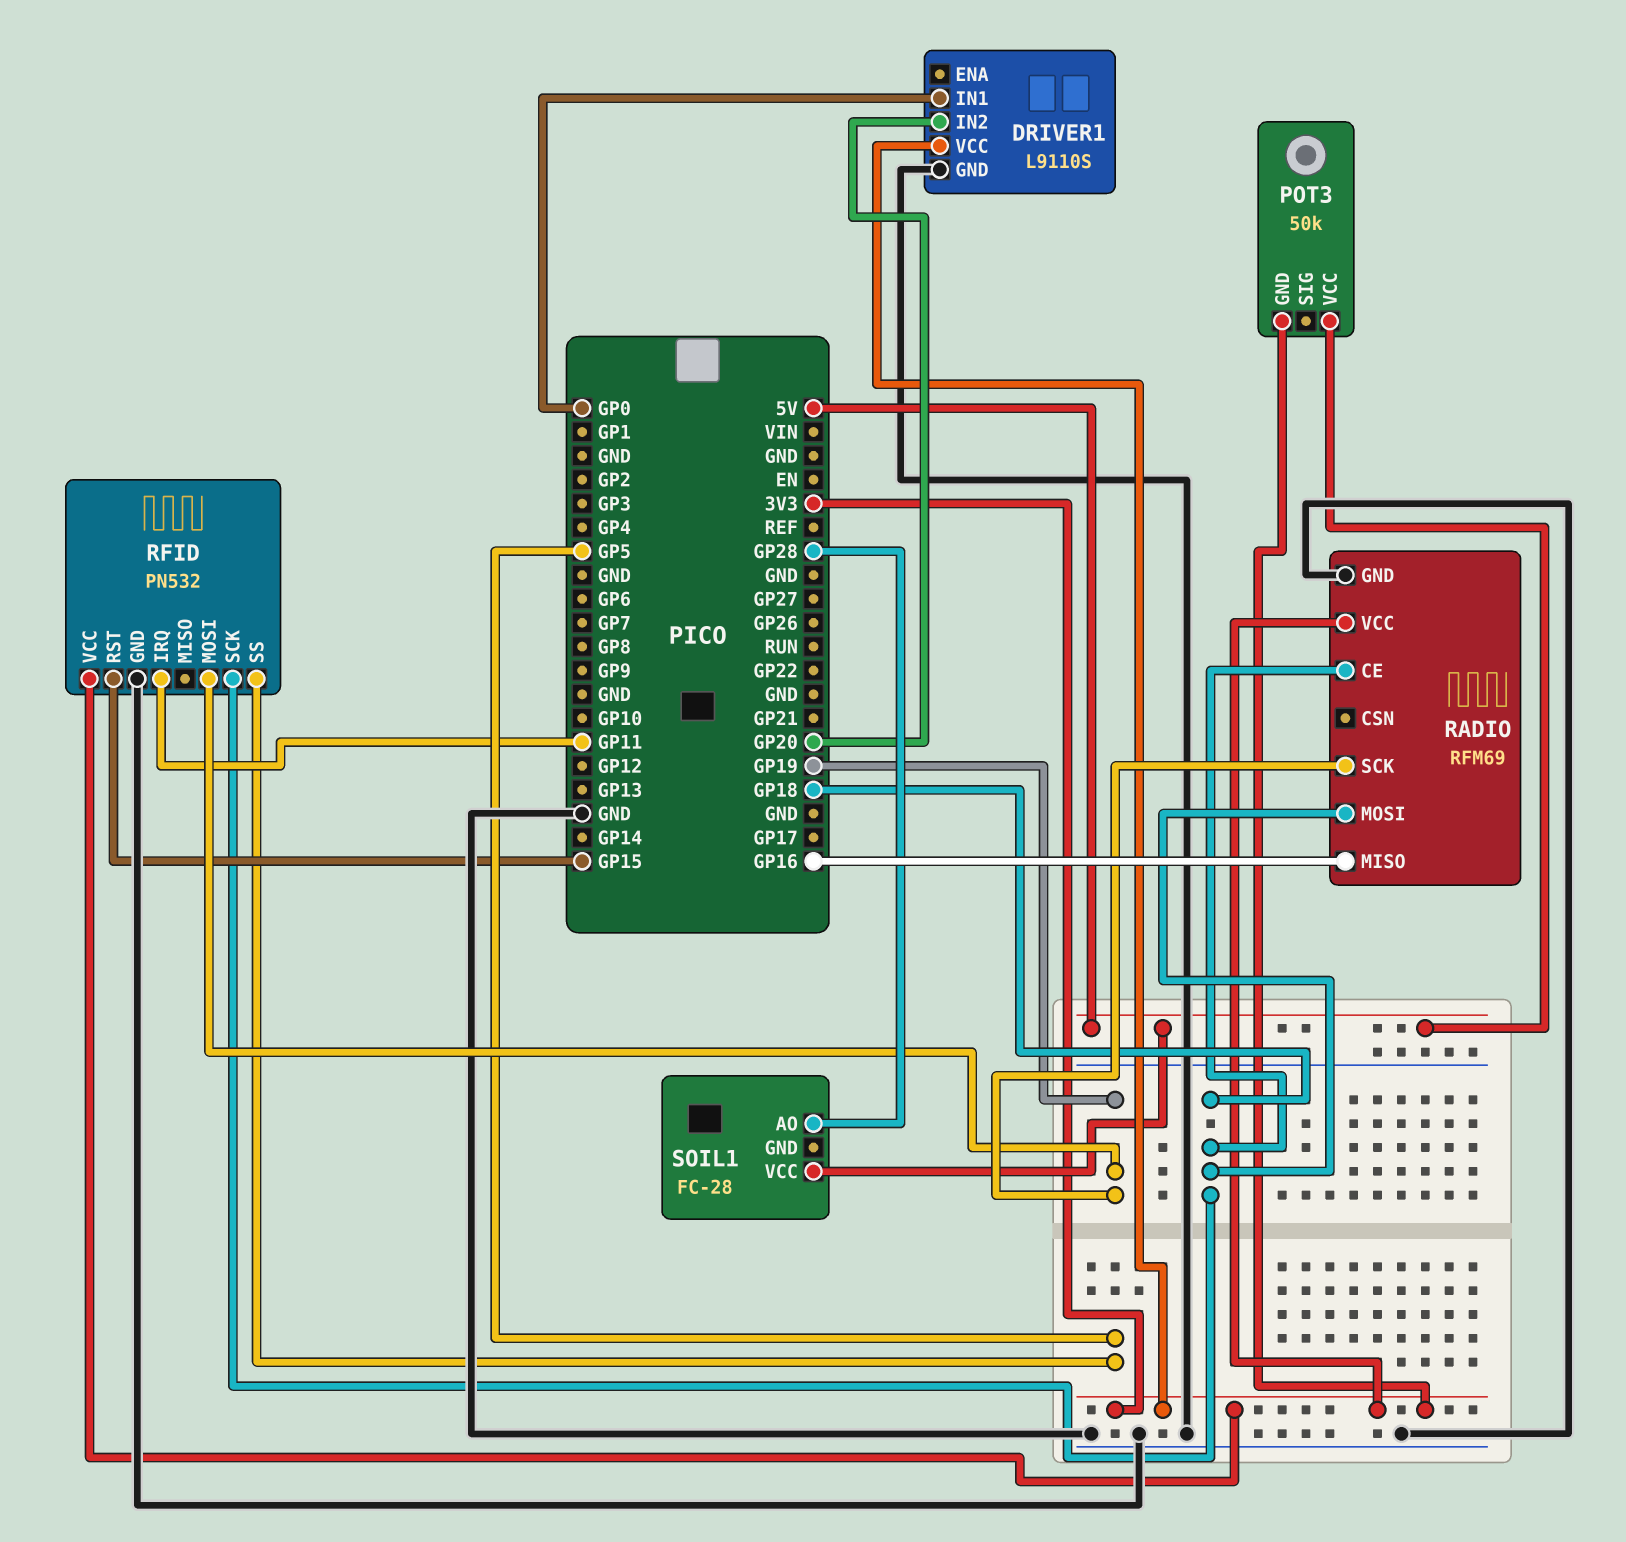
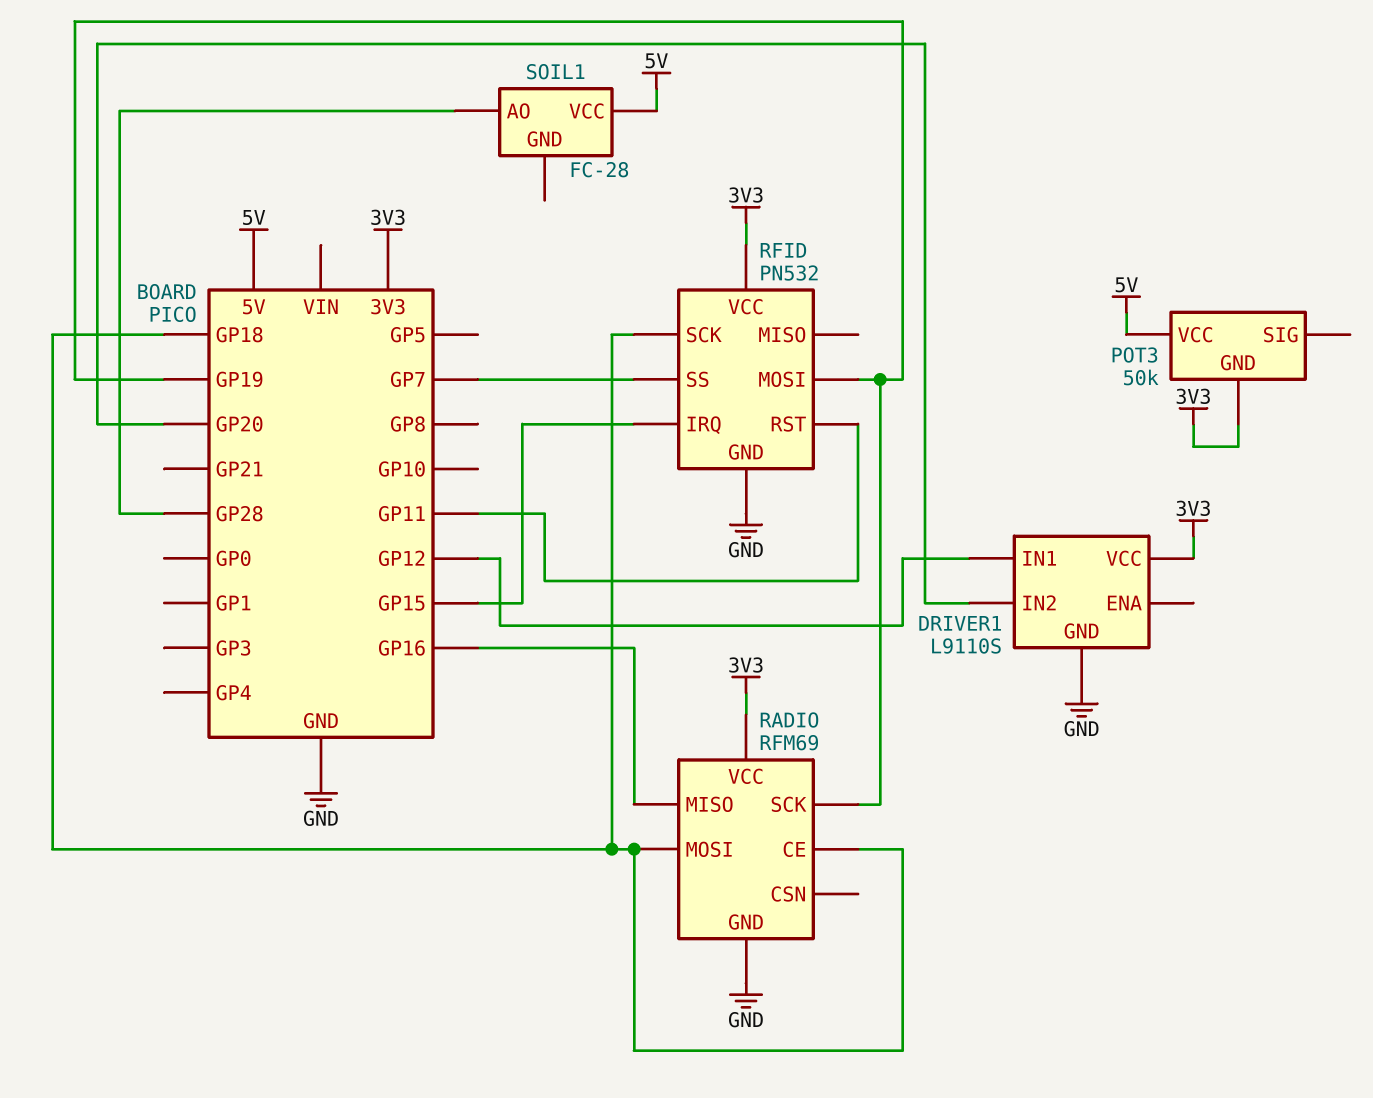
DRIVER1 pin IN1: GP0 -> GP12
RFID pin IRQ: GP11 -> GP15
RFID pin RST: GP15 -> GP11
RFID pin SS: GP5 -> GP7

